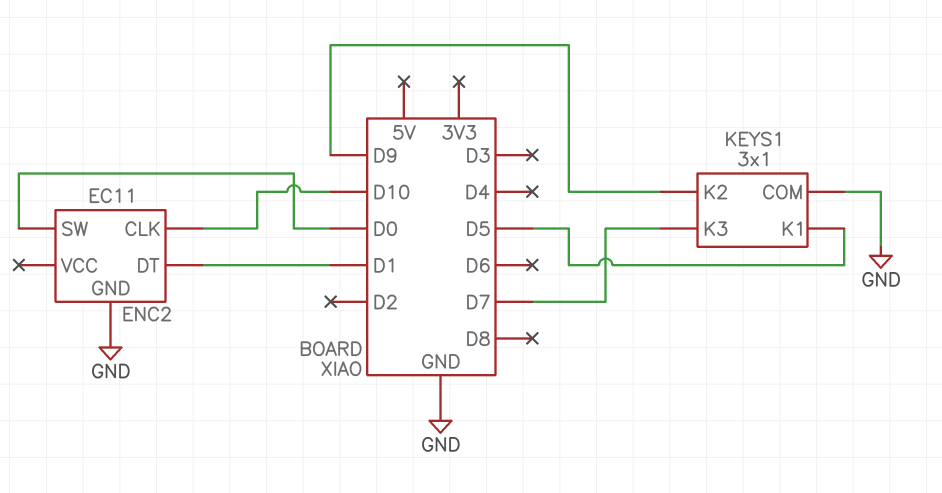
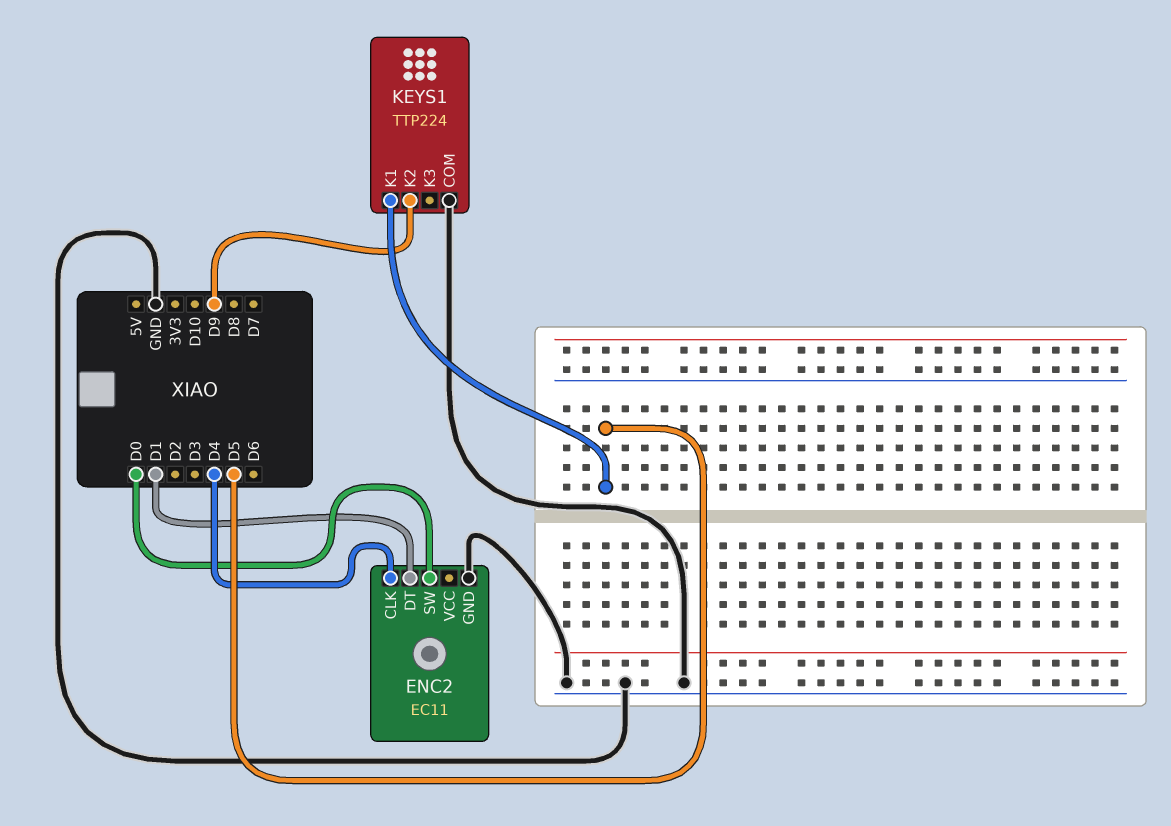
ENC2 pin CLK: D10 -> D4
KEYS1: 3x1 -> TTP224
KEYS1 pin K3: D7 -> none

